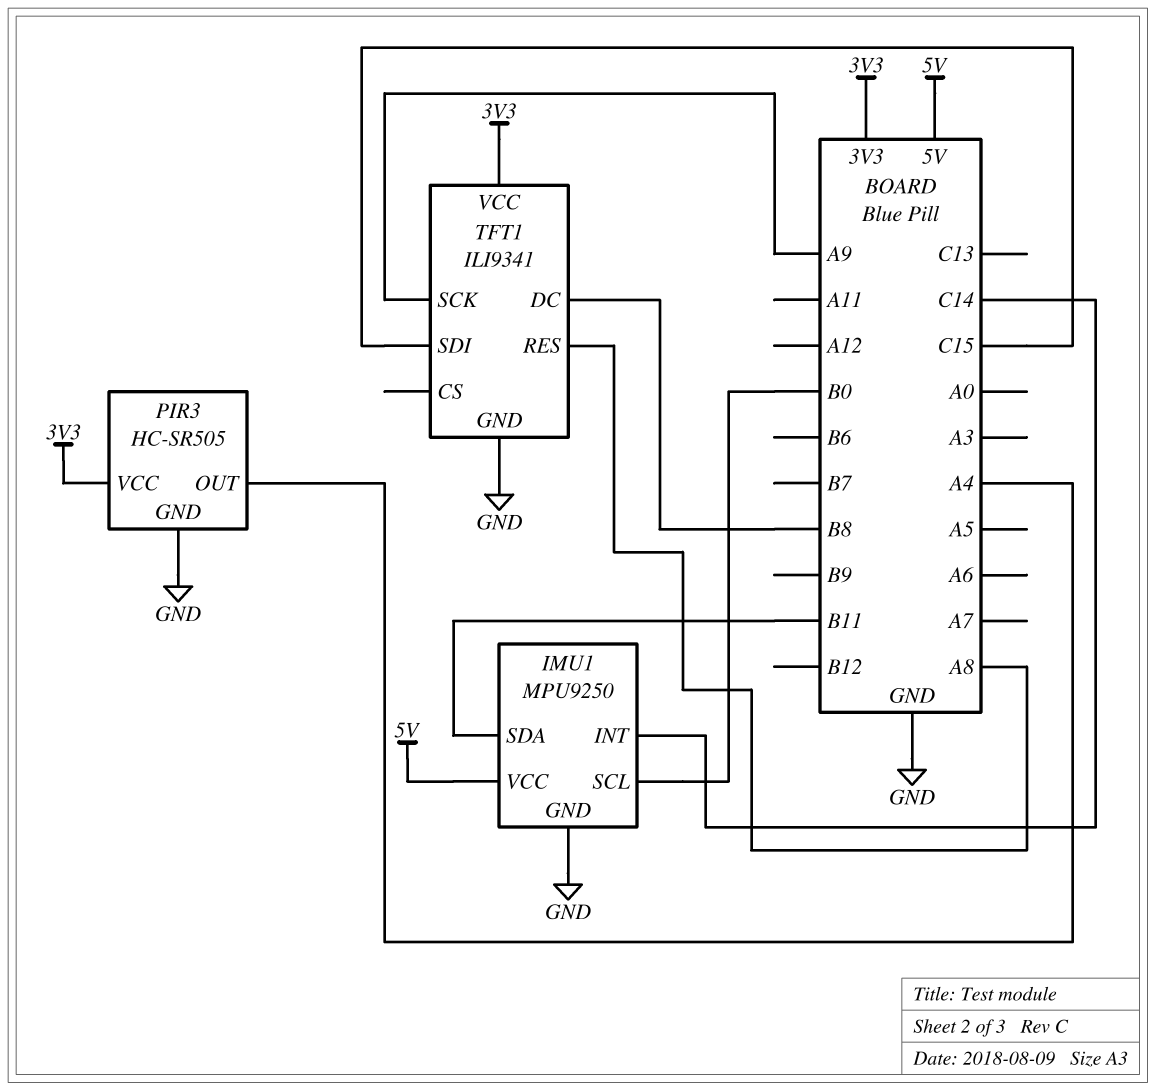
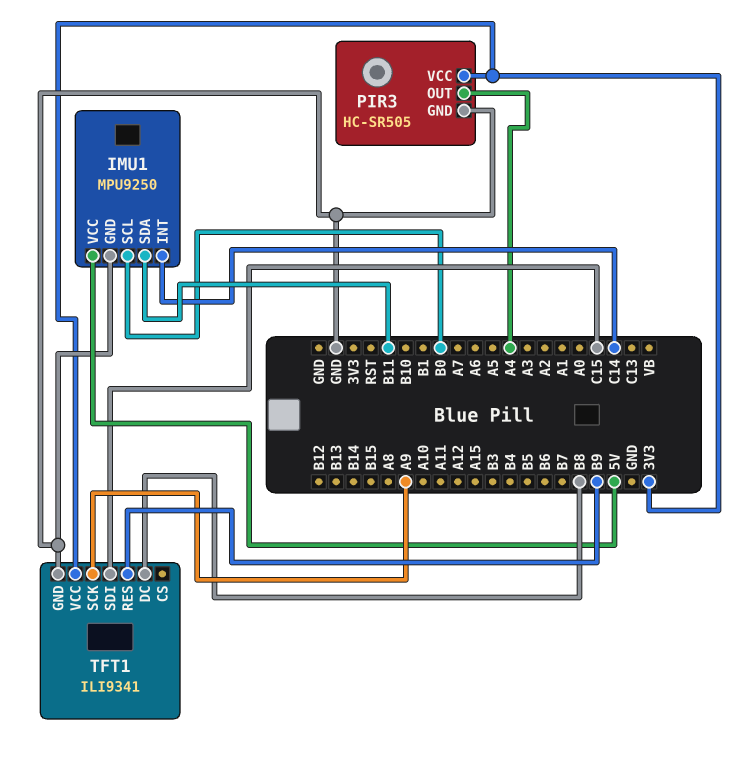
TFT1 pin RES: A8 -> B9

